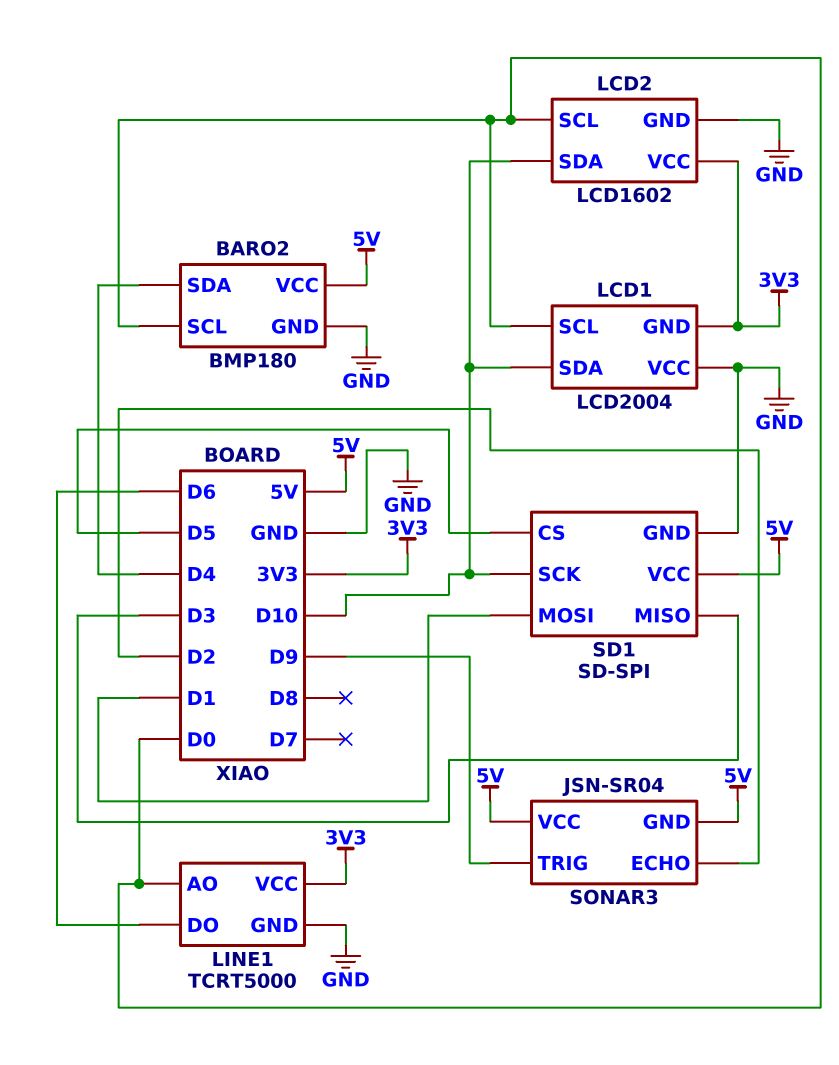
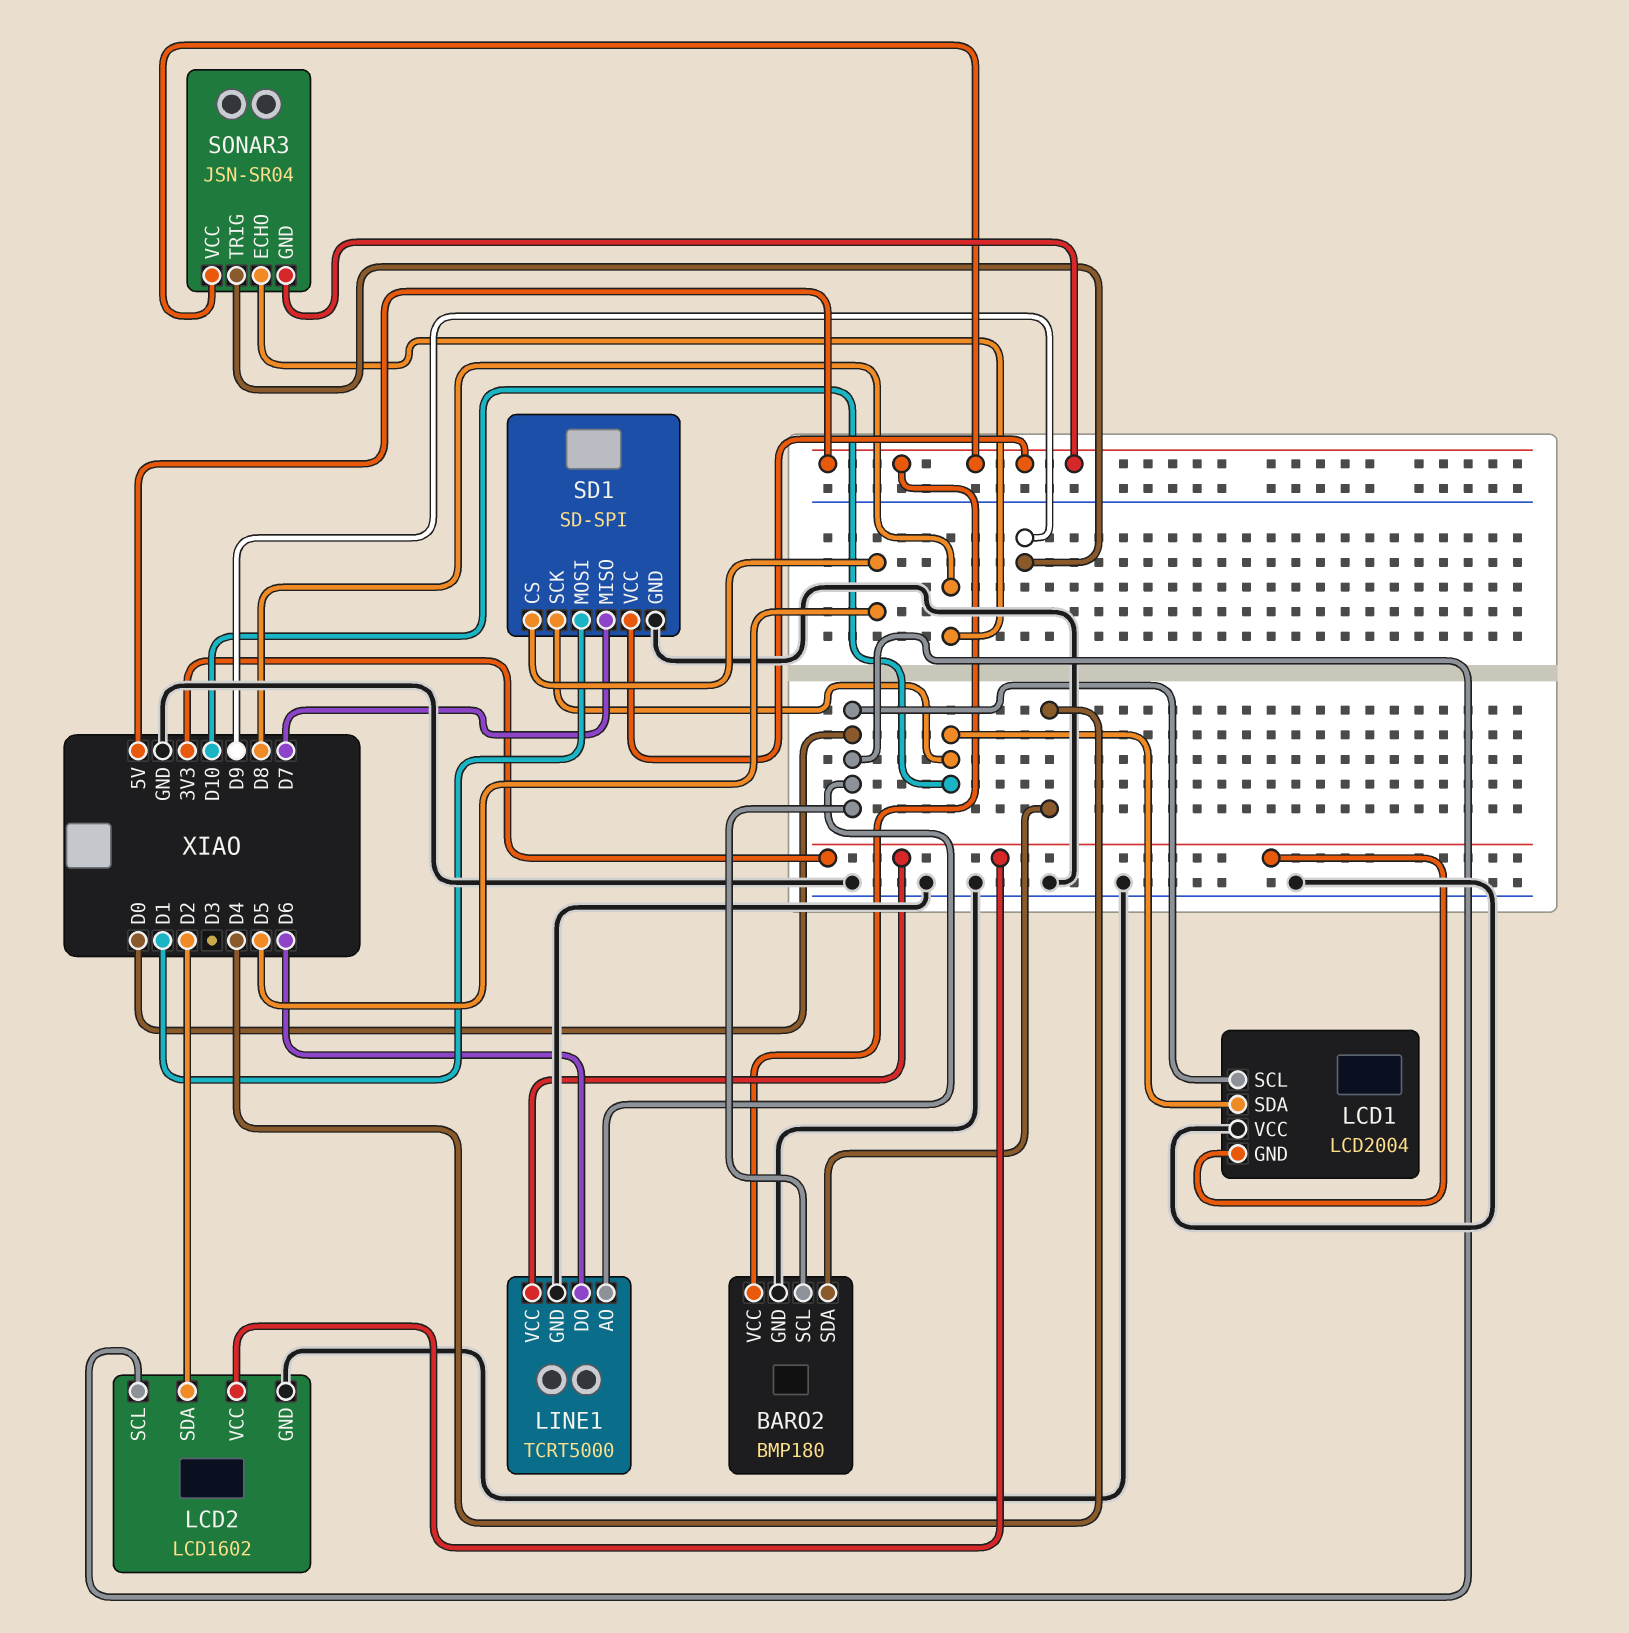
LCD2 pin SDA: D10 -> D2
SD1 pin MISO: D3 -> D7
SONAR3 pin ECHO: D2 -> D8

